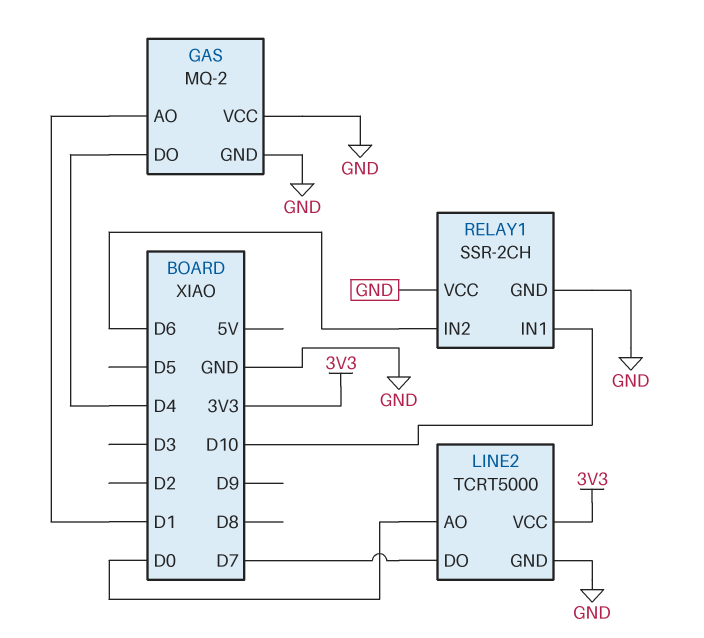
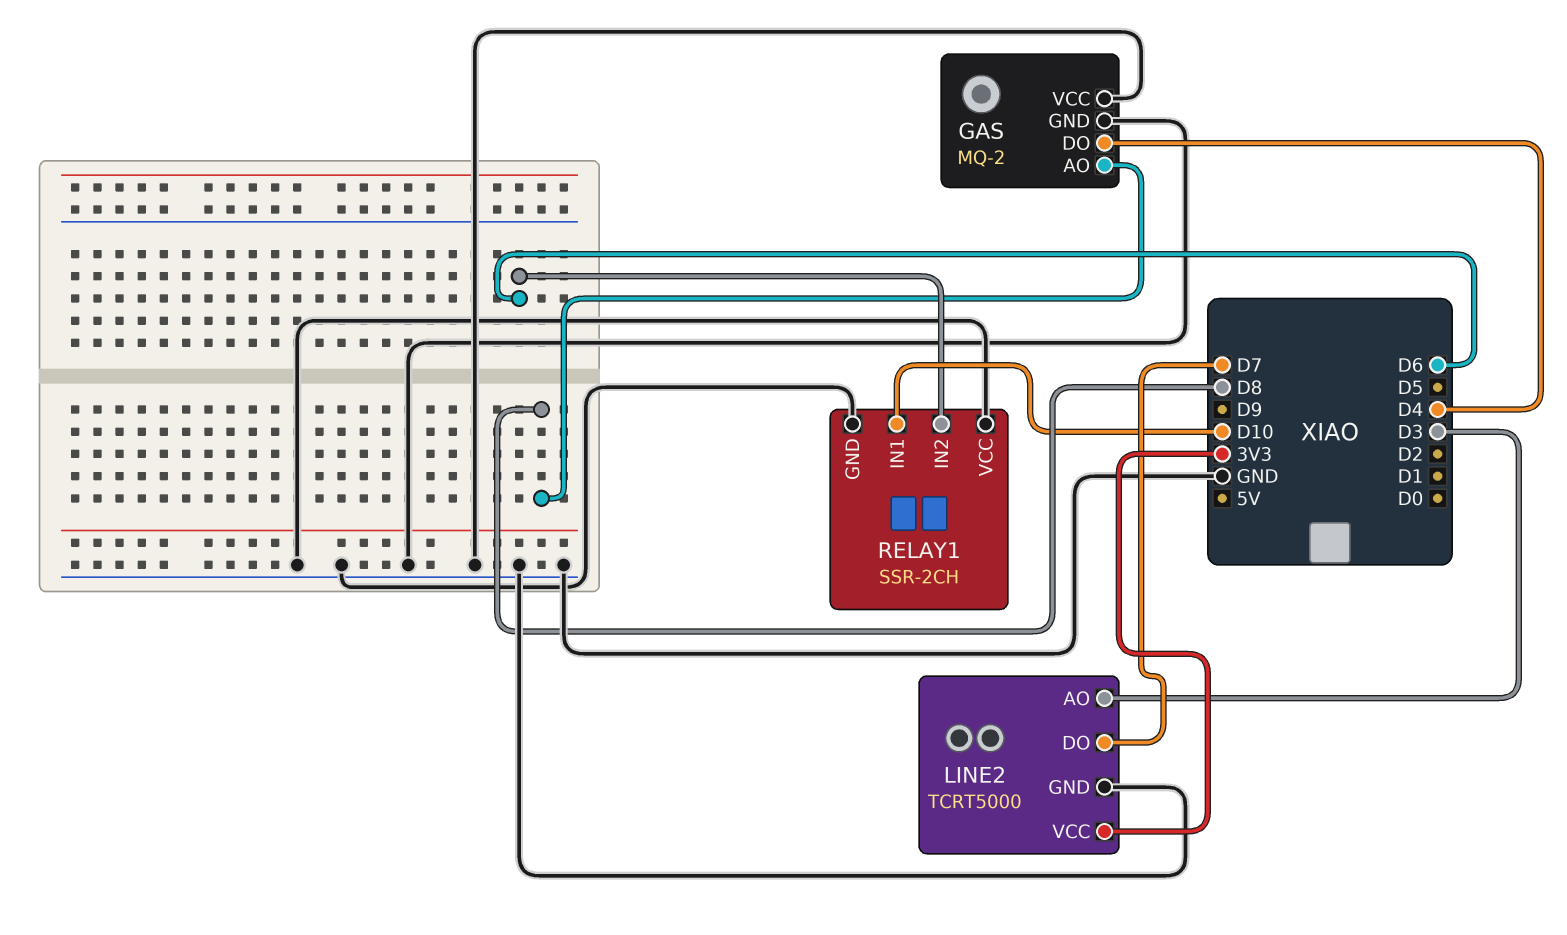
GAS pin AO: D1 -> D8
LINE2 pin AO: D0 -> D3

